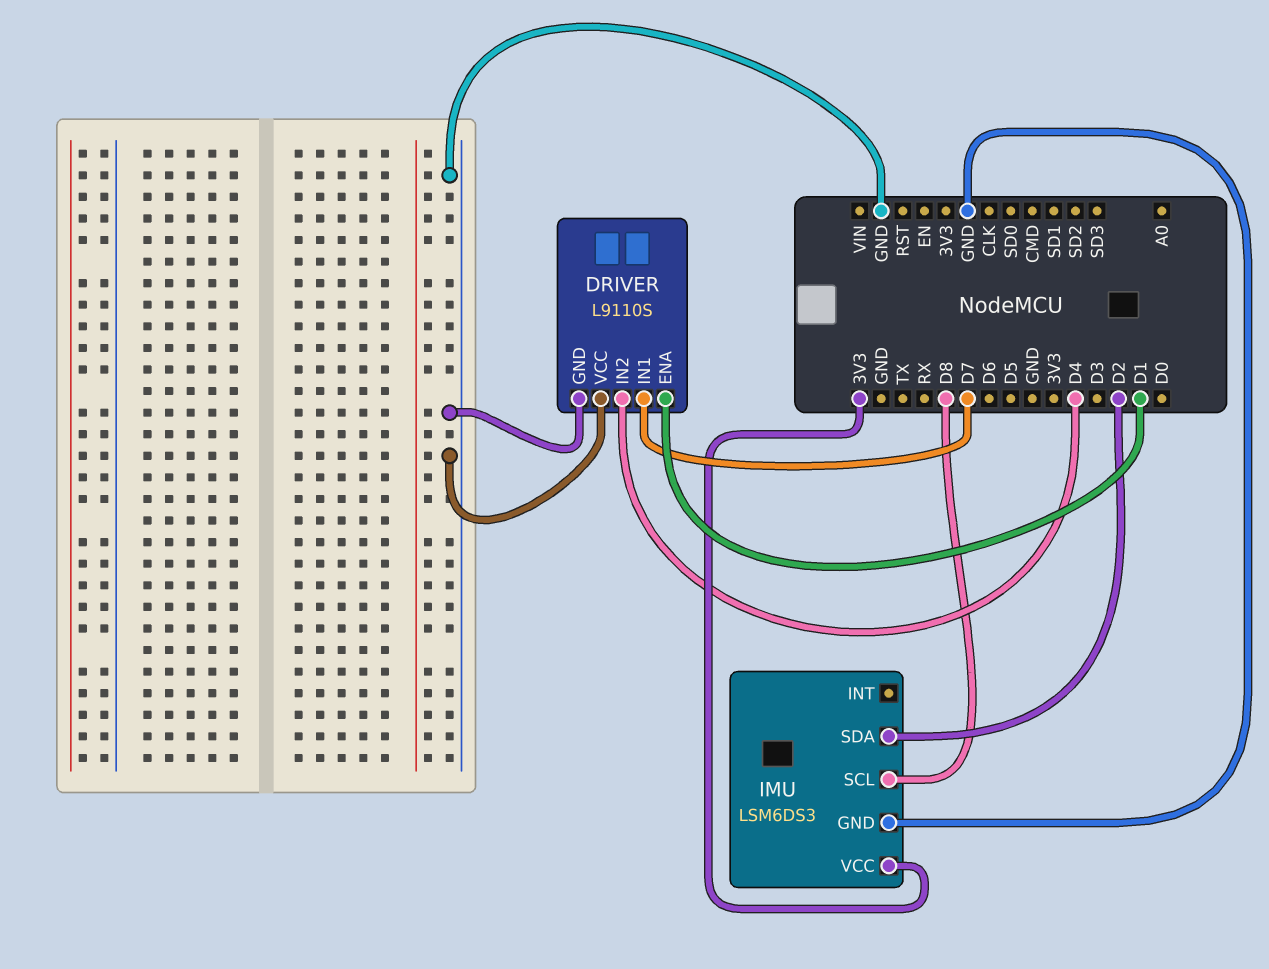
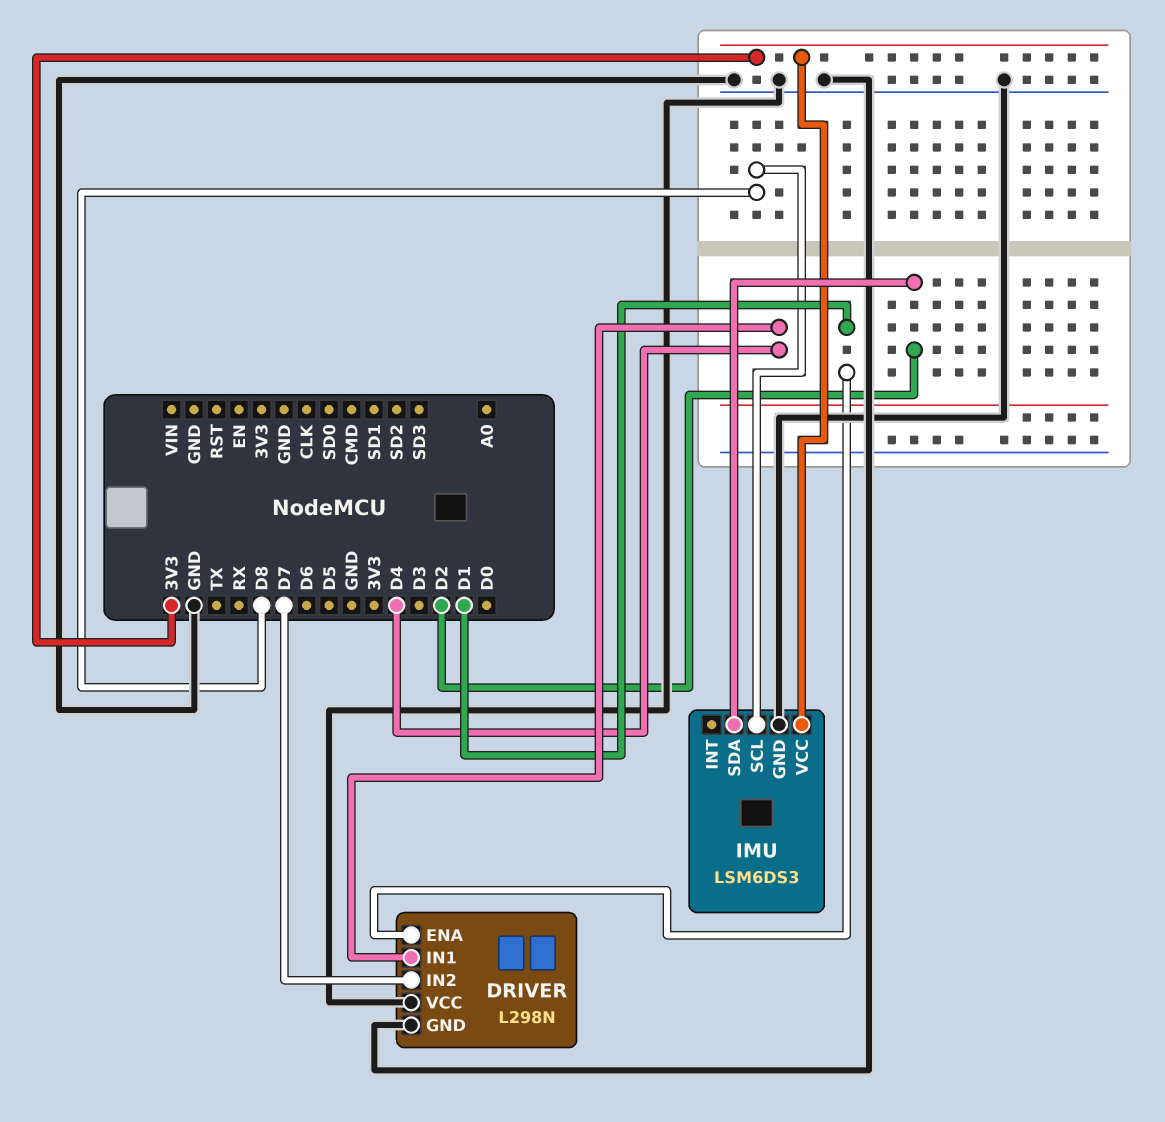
DRIVER: L9110S -> L298N
DRIVER pin IN1: D7 -> D4
DRIVER pin IN2: D4 -> D7

